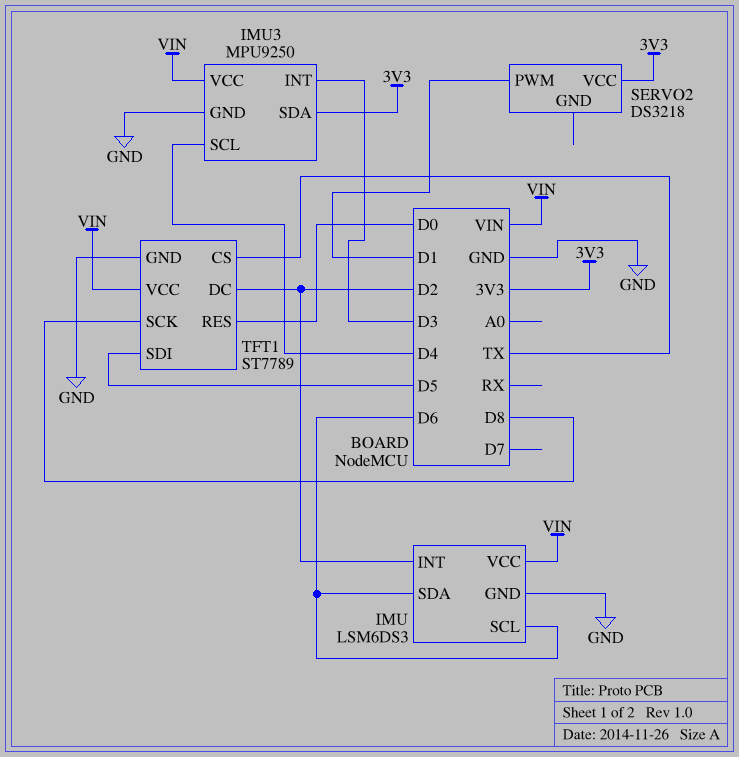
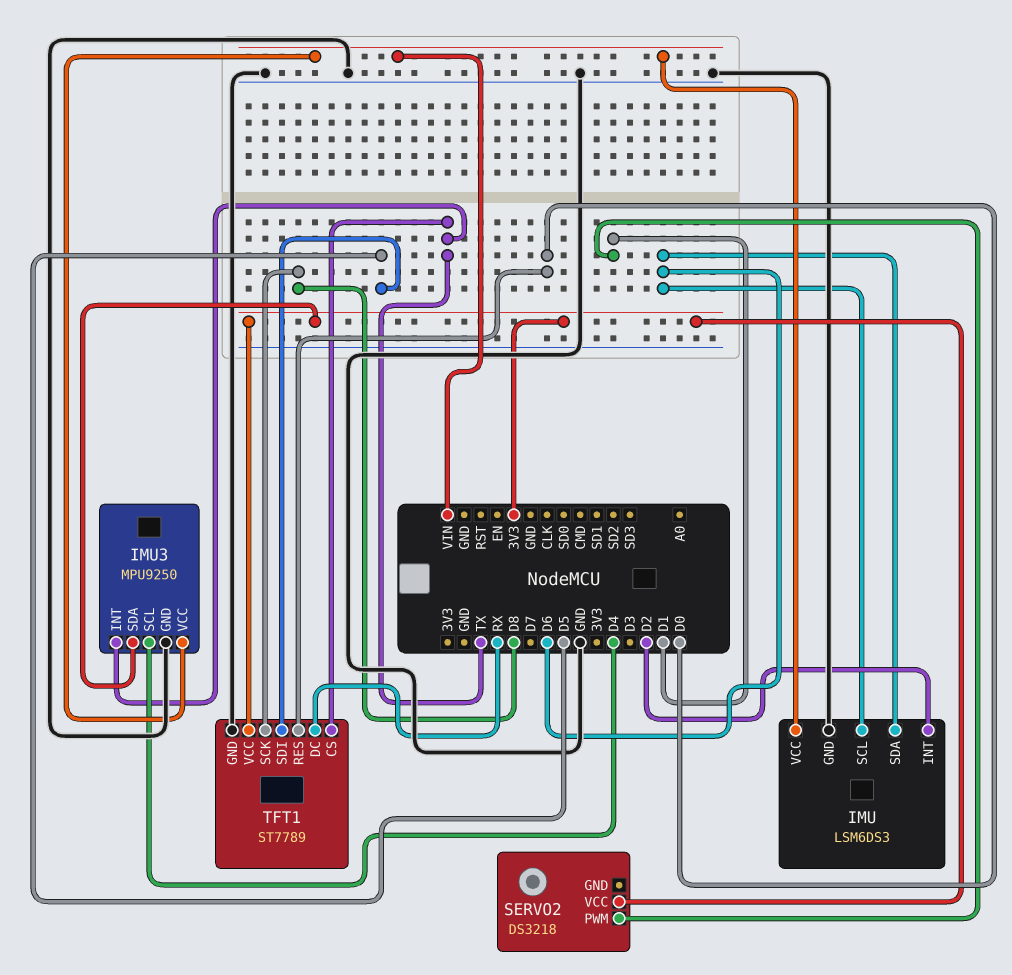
IMU3 pin INT: D3 -> TX
TFT1 pin DC: D2 -> RX
TFT1 pin VCC: VIN -> 3V3

